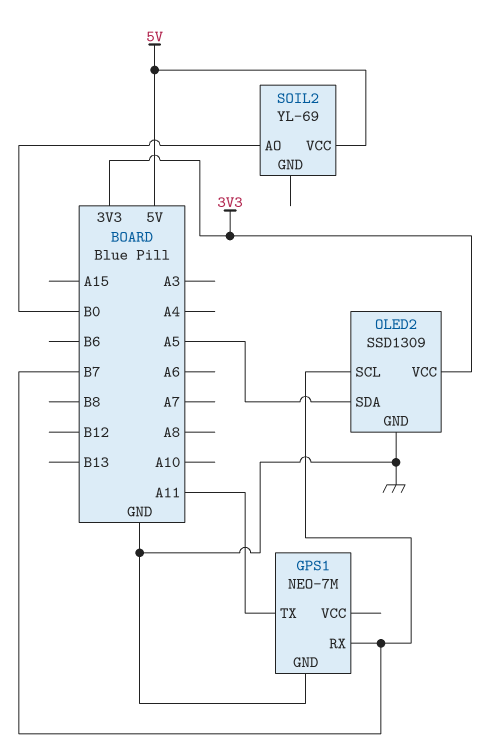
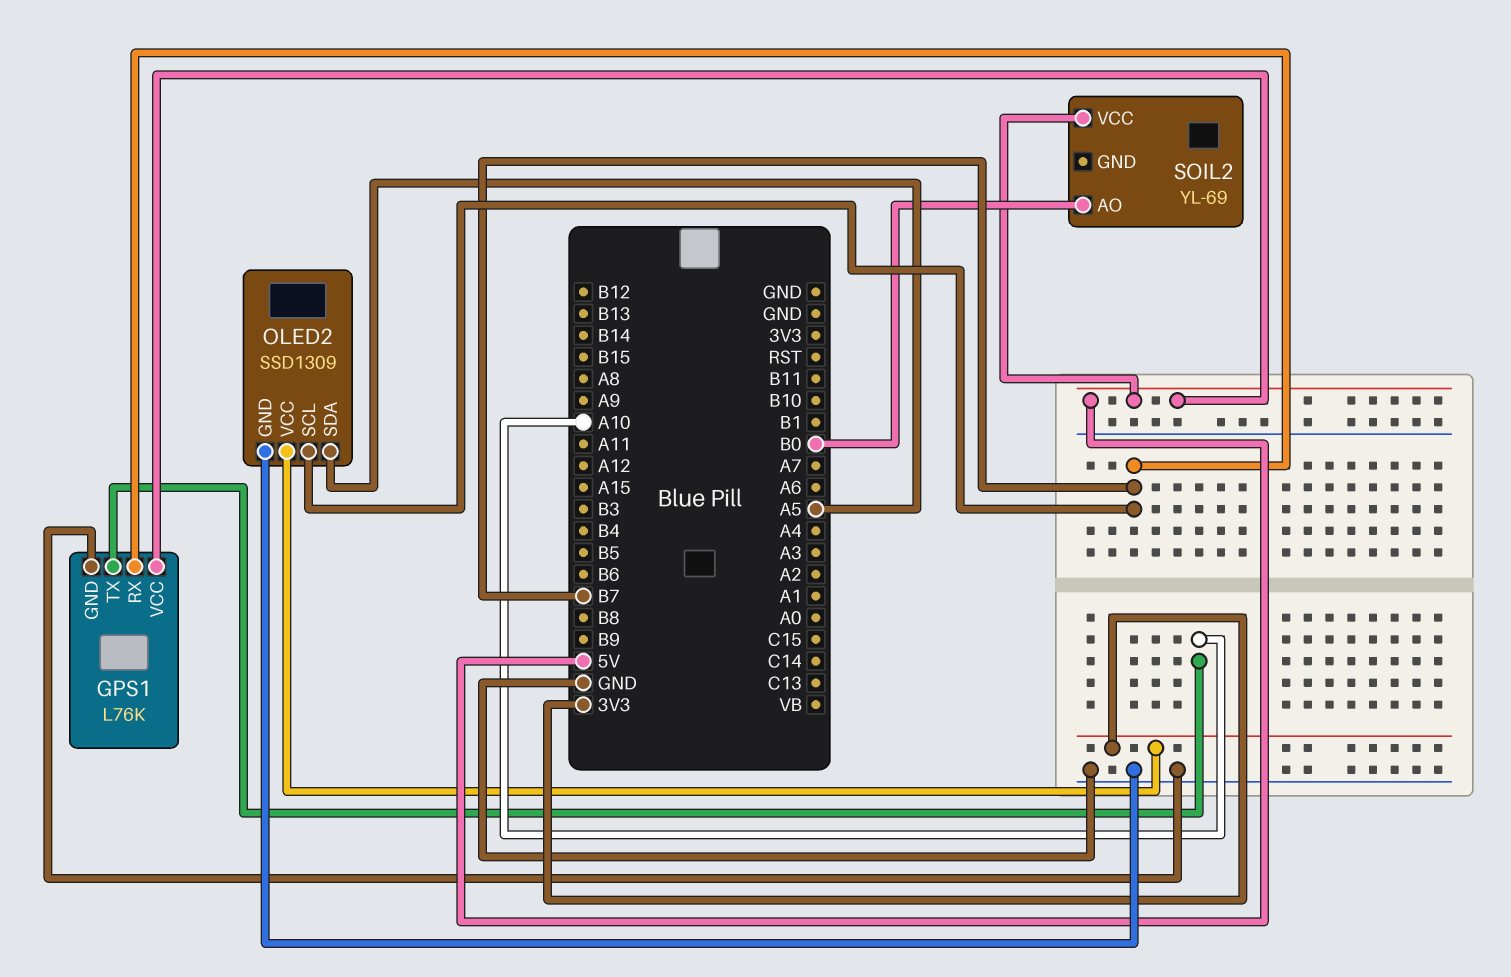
GPS1: NEO-7M -> L76K
GPS1 pin TX: A11 -> A10
GPS1 pin VCC: none -> 5V

